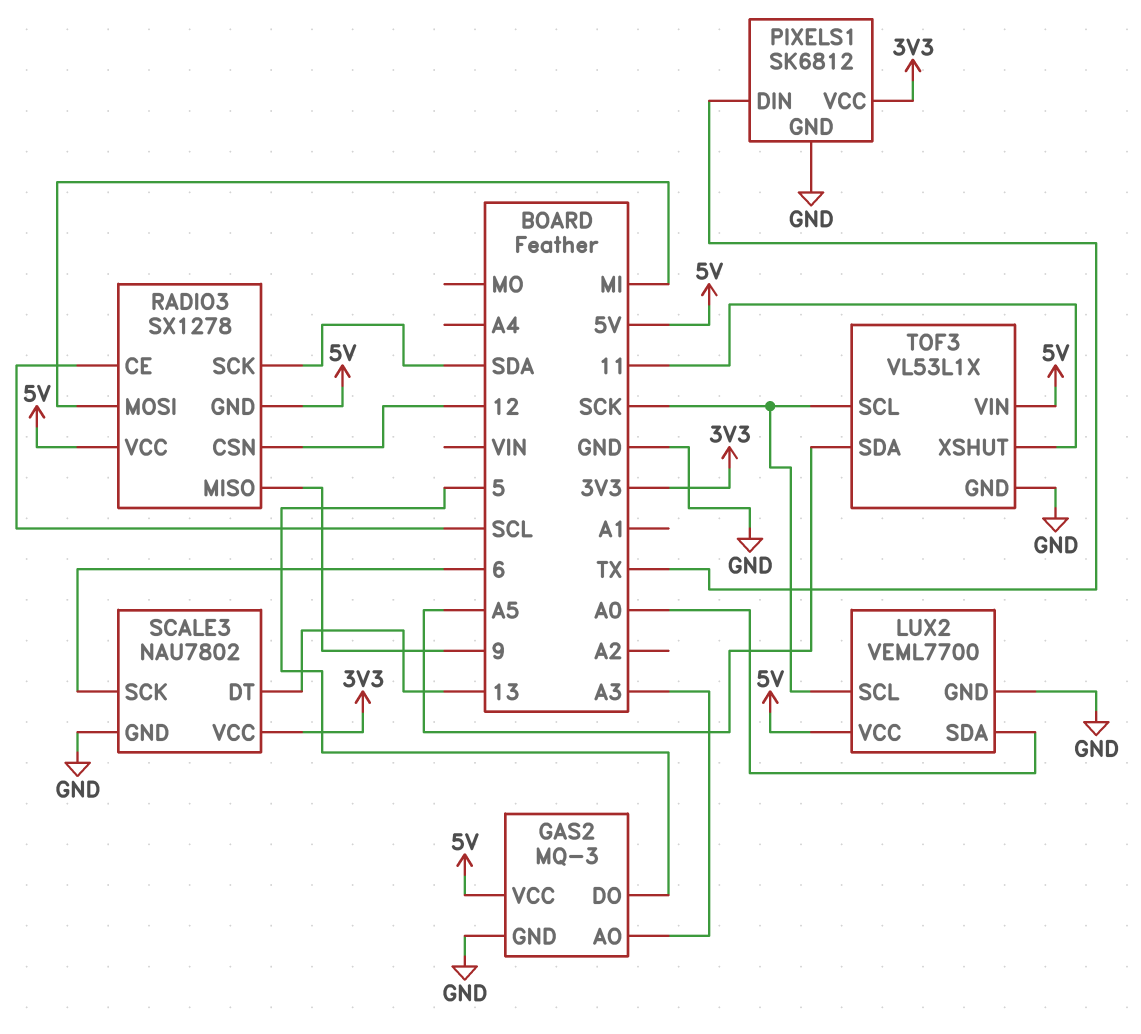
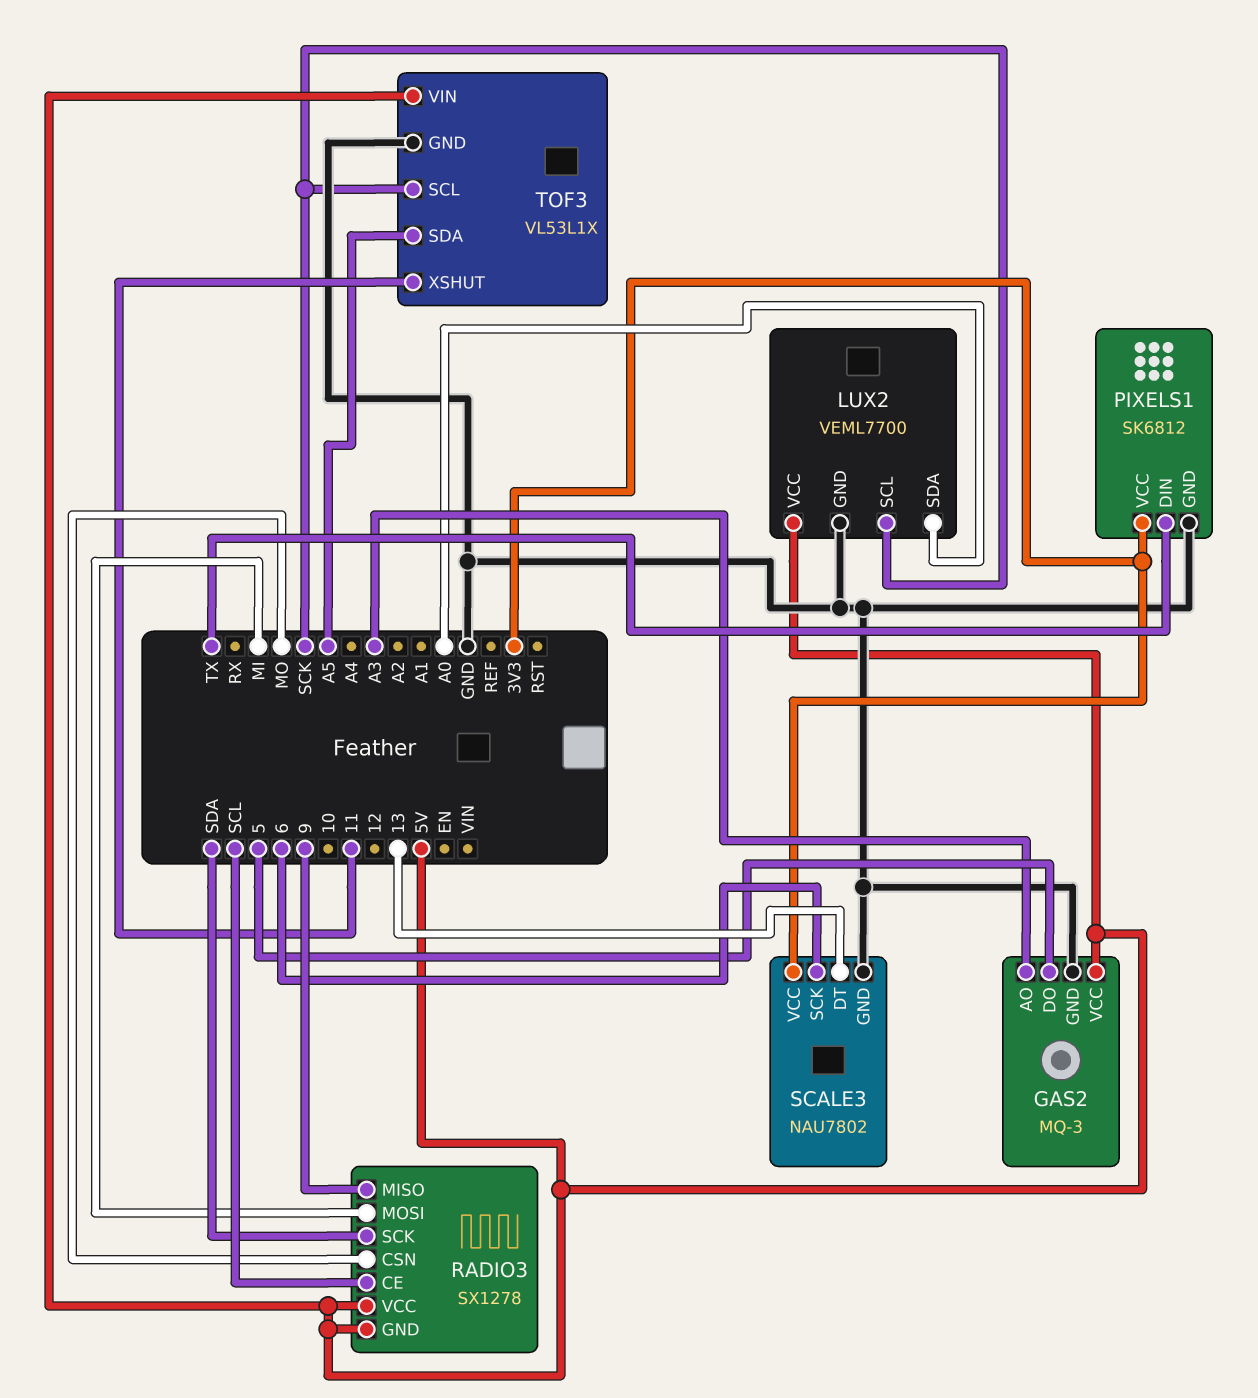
RADIO3 pin CSN: 12 -> MO

